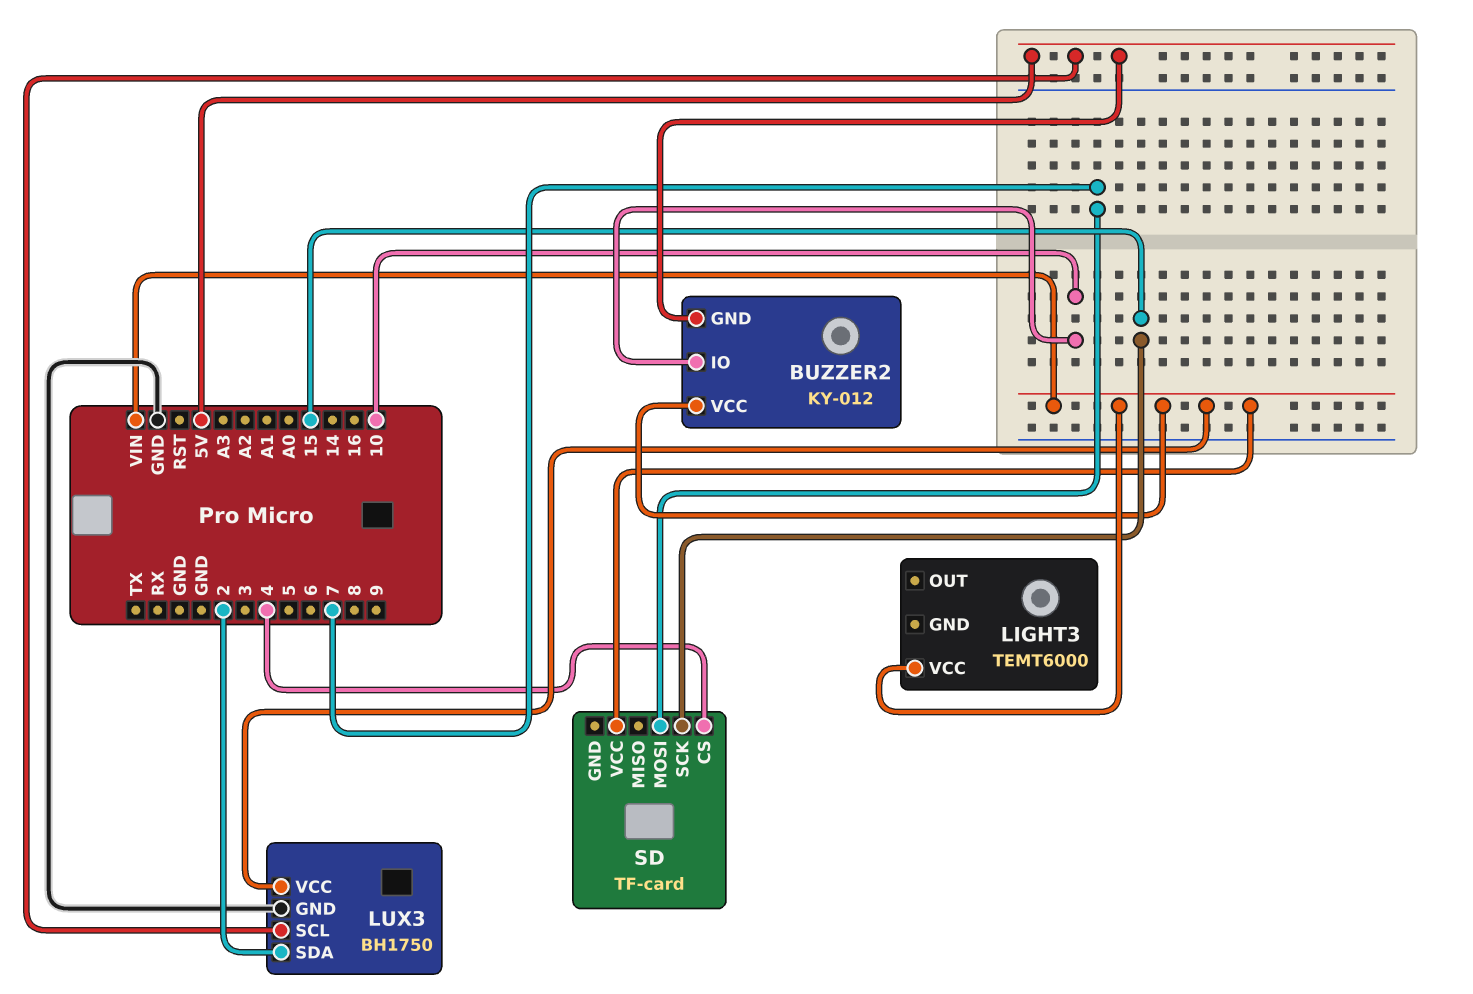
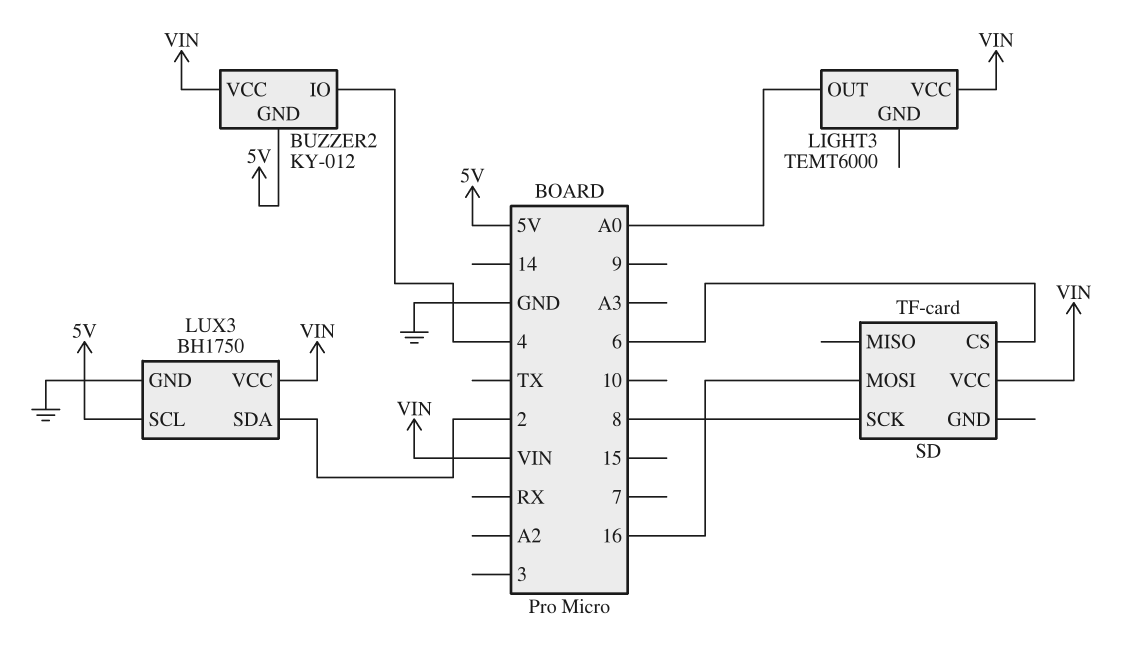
BUZZER2 pin IO: 10 -> 4
LIGHT3 pin OUT: none -> A0
SD pin CS: 4 -> 6
SD pin MOSI: 7 -> 16
SD pin SCK: 15 -> 8

